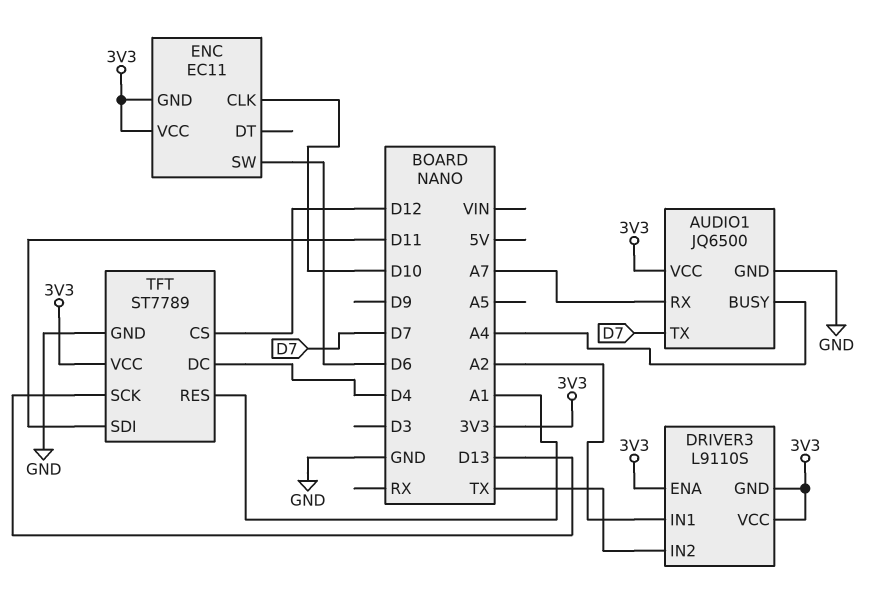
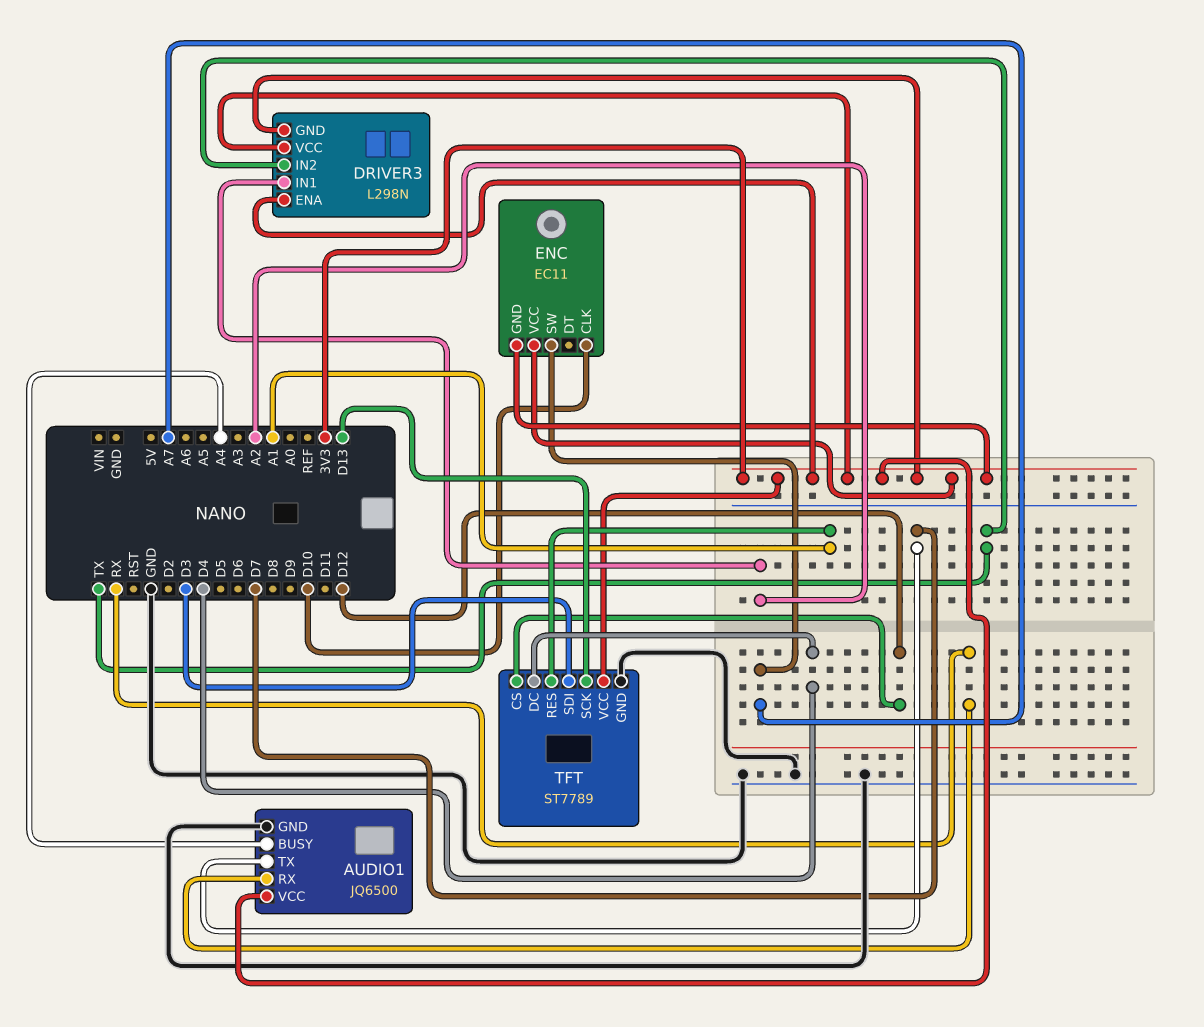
AUDIO1 pin RX: A7 -> RX
DRIVER3: L9110S -> L298N
ENC pin SW: D6 -> A7
TFT pin SDI: D11 -> D3

